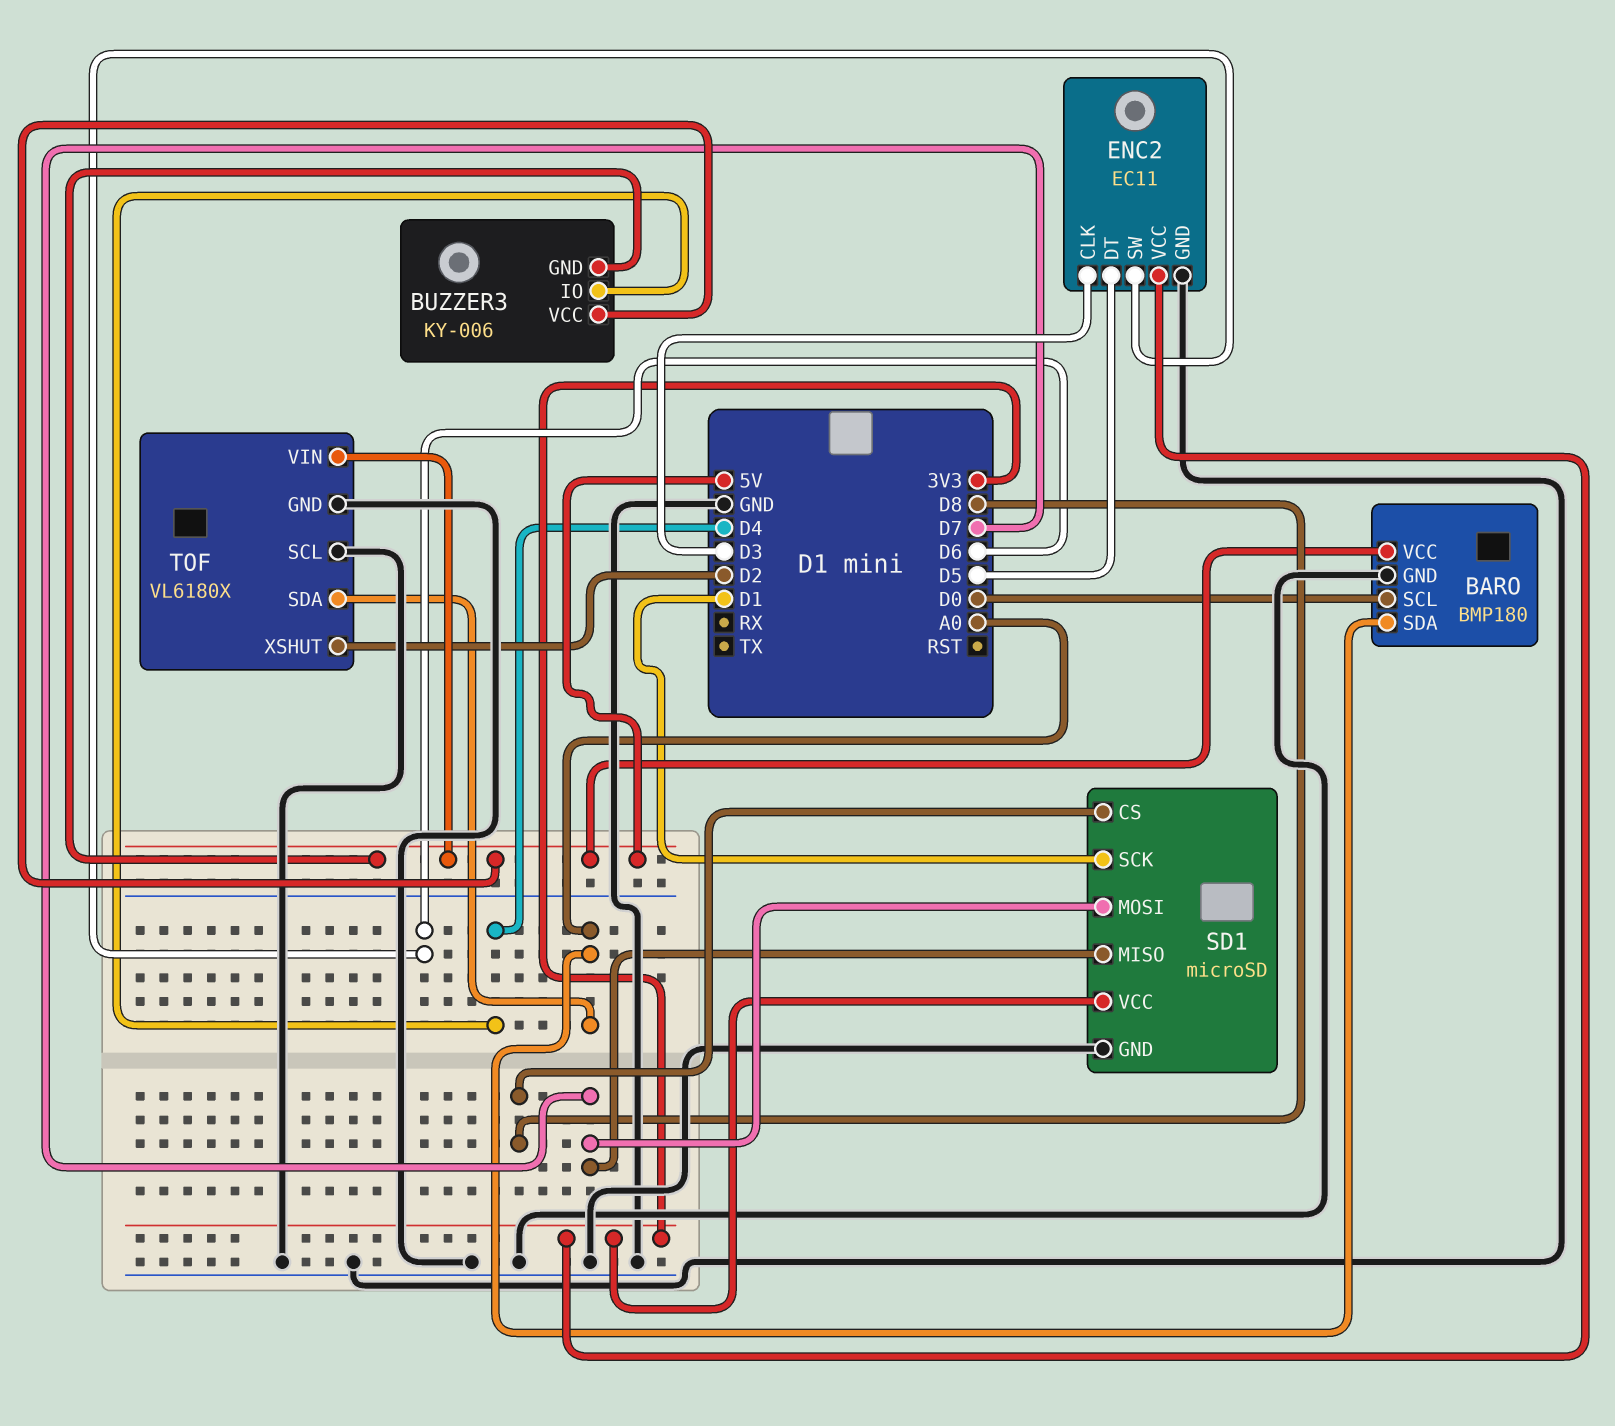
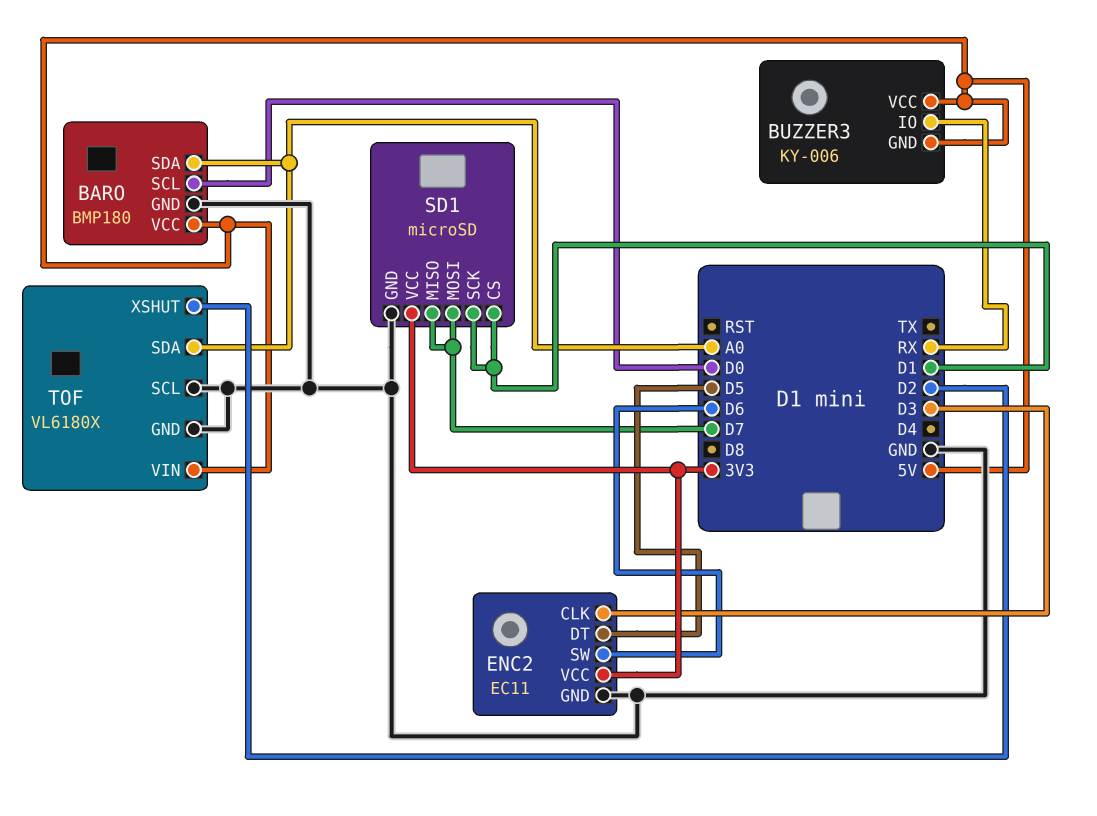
BUZZER3 pin IO: D4 -> RX
SD1 pin CS: D8 -> D1

